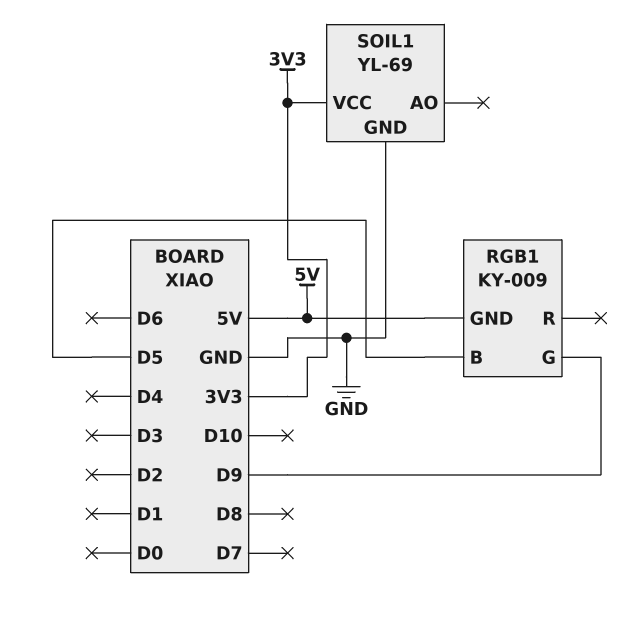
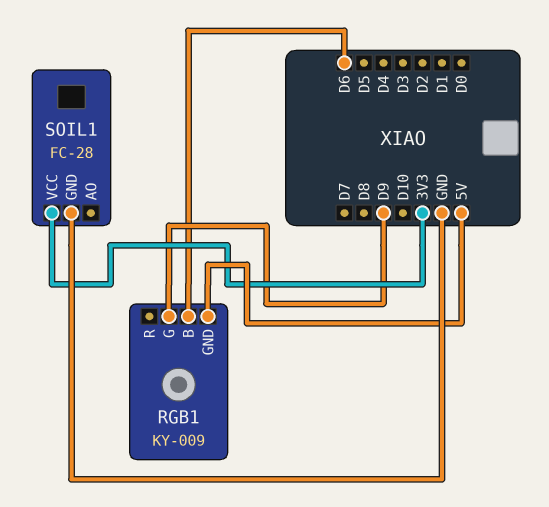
RGB1 pin B: D5 -> D6
SOIL1: YL-69 -> FC-28

